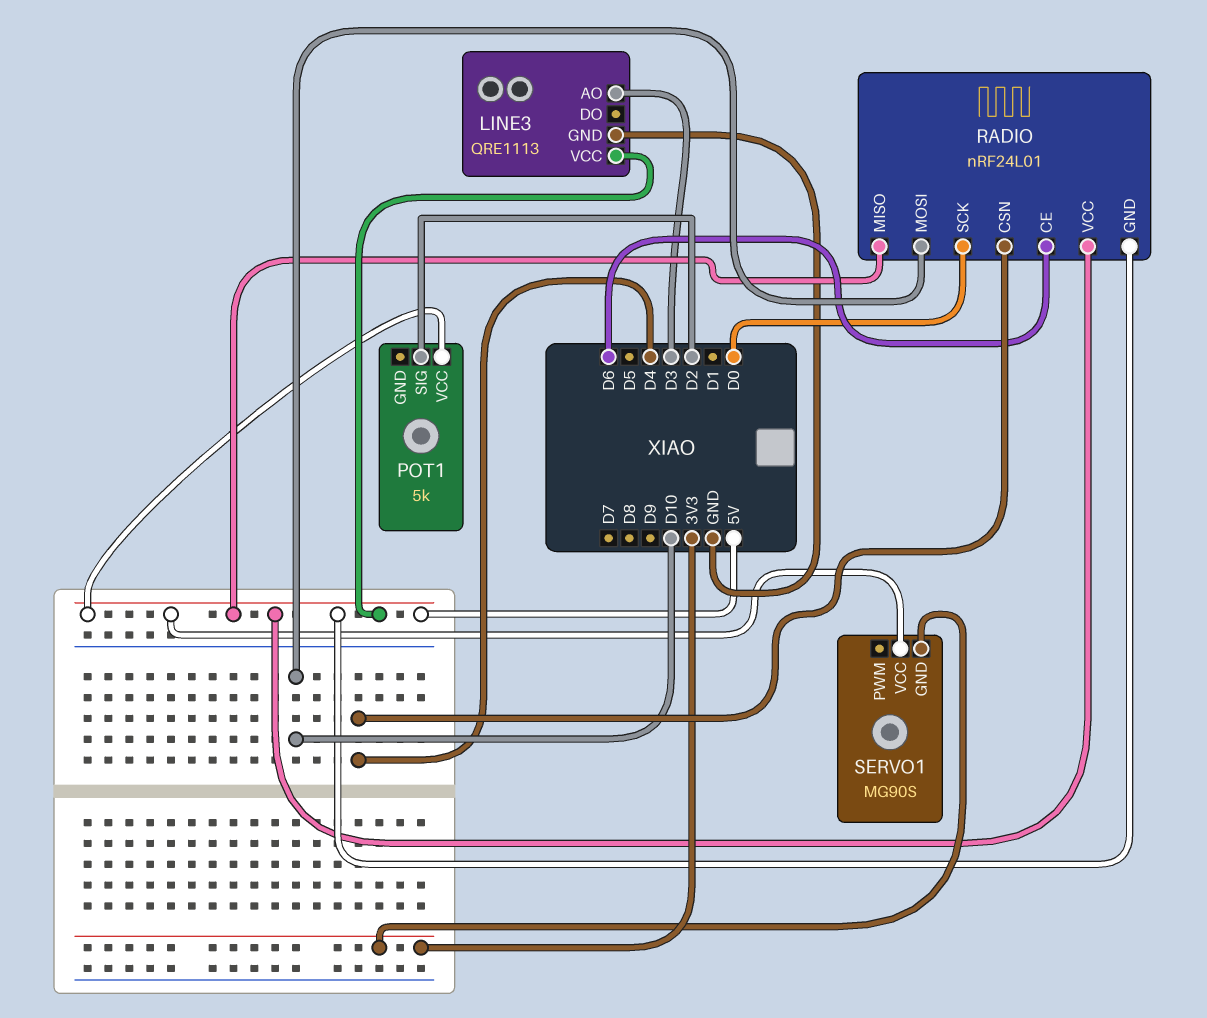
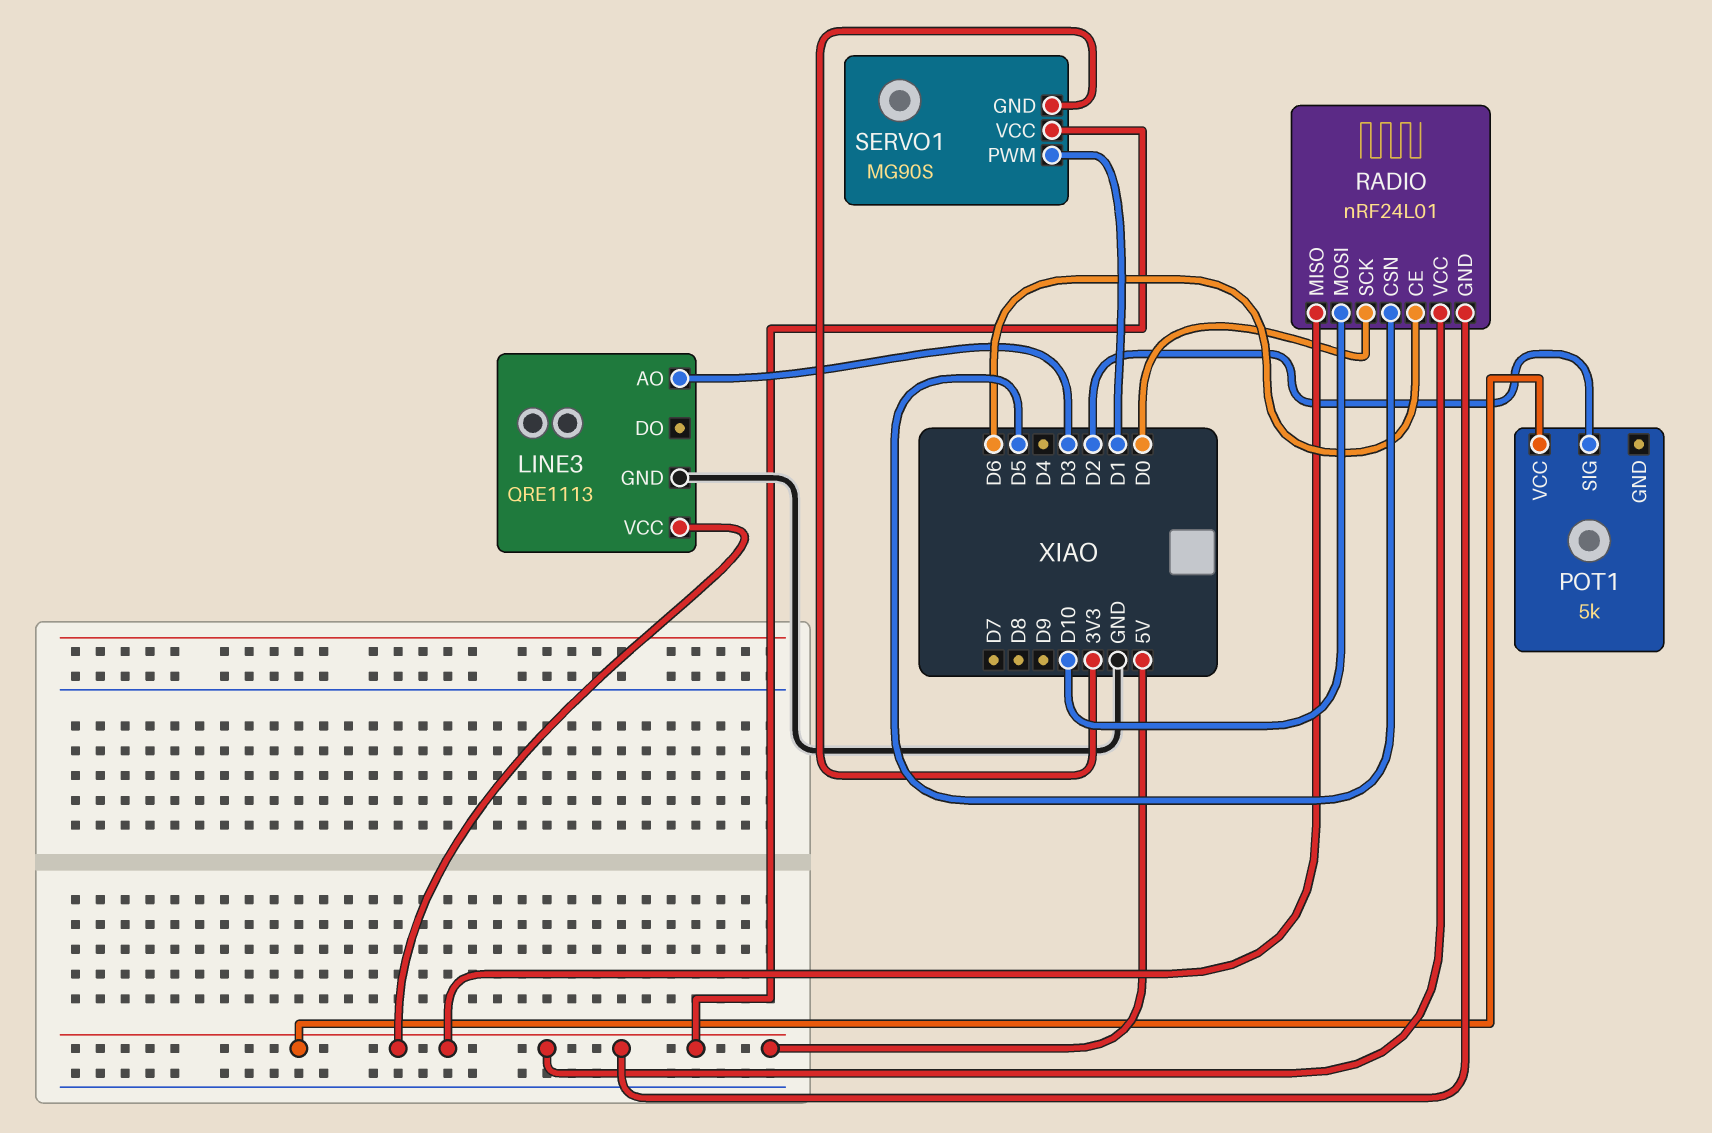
RADIO pin CSN: D4 -> D5
SERVO1 pin PWM: none -> D1

